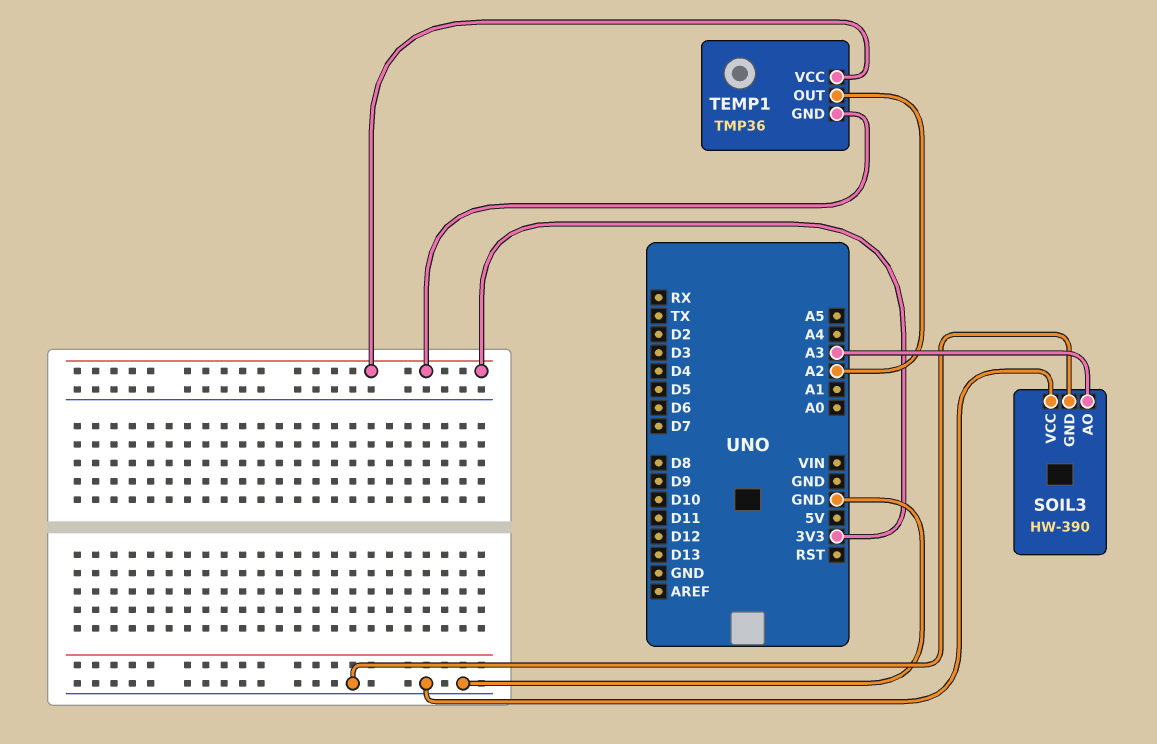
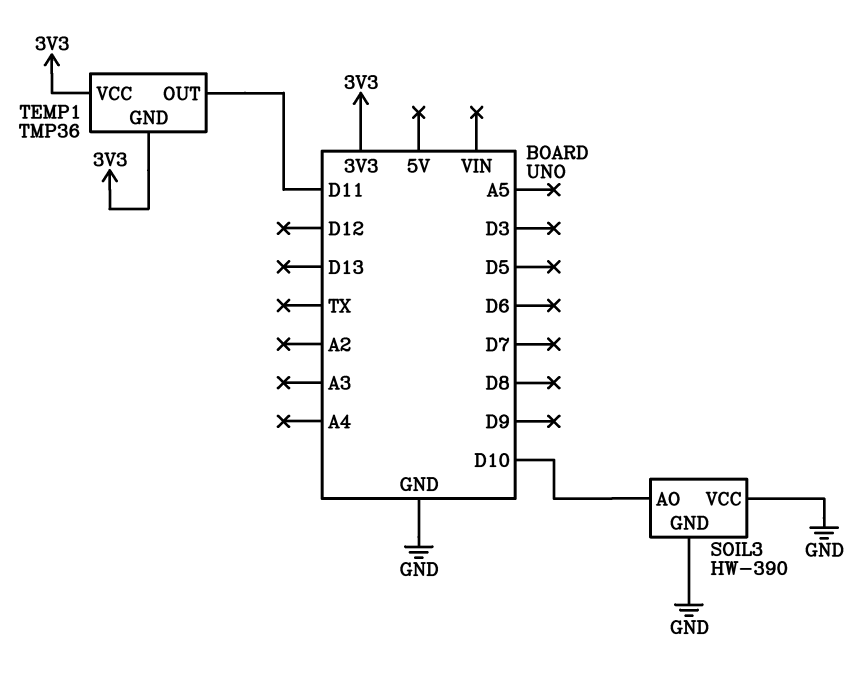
SOIL3 pin AO: A3 -> D10
TEMP1 pin OUT: A2 -> D11

